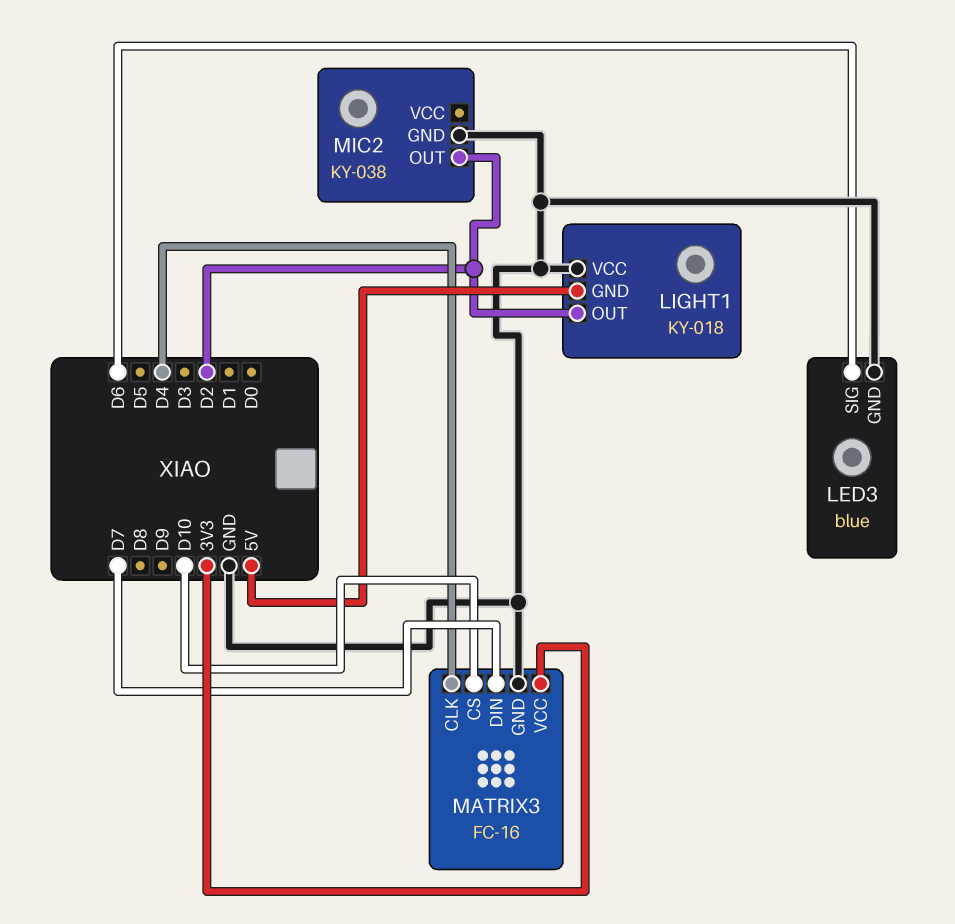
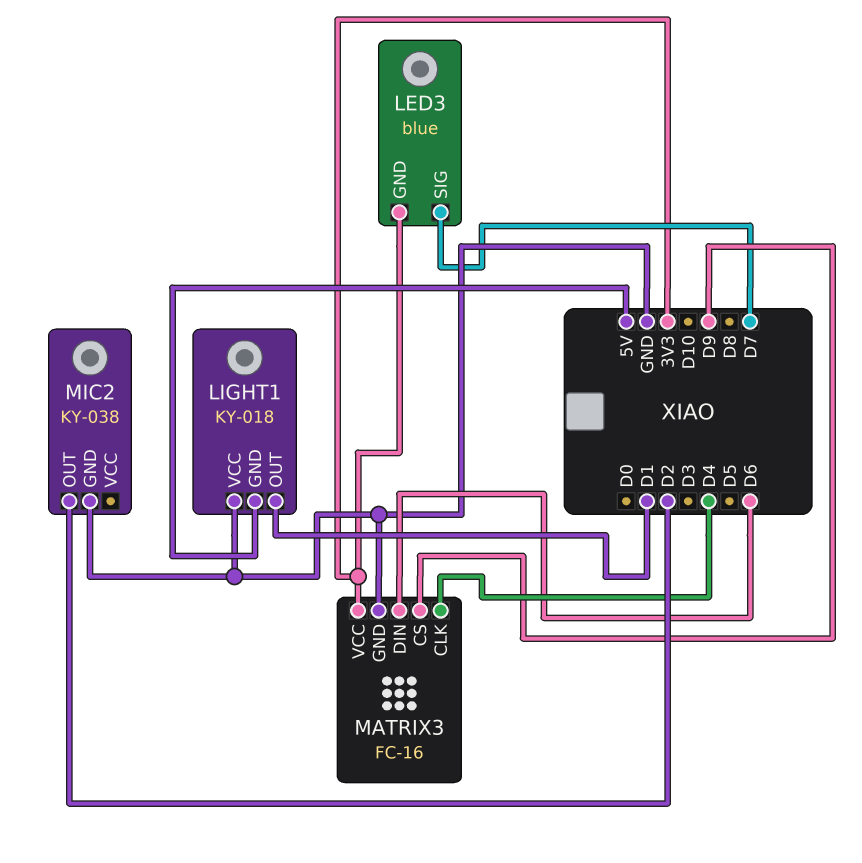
LED3 pin GND: GND -> 3V3
LED3 pin SIG: D6 -> D7
LIGHT1 pin OUT: D2 -> D1
MATRIX3 pin CS: D10 -> D9
MATRIX3 pin DIN: D7 -> D6

